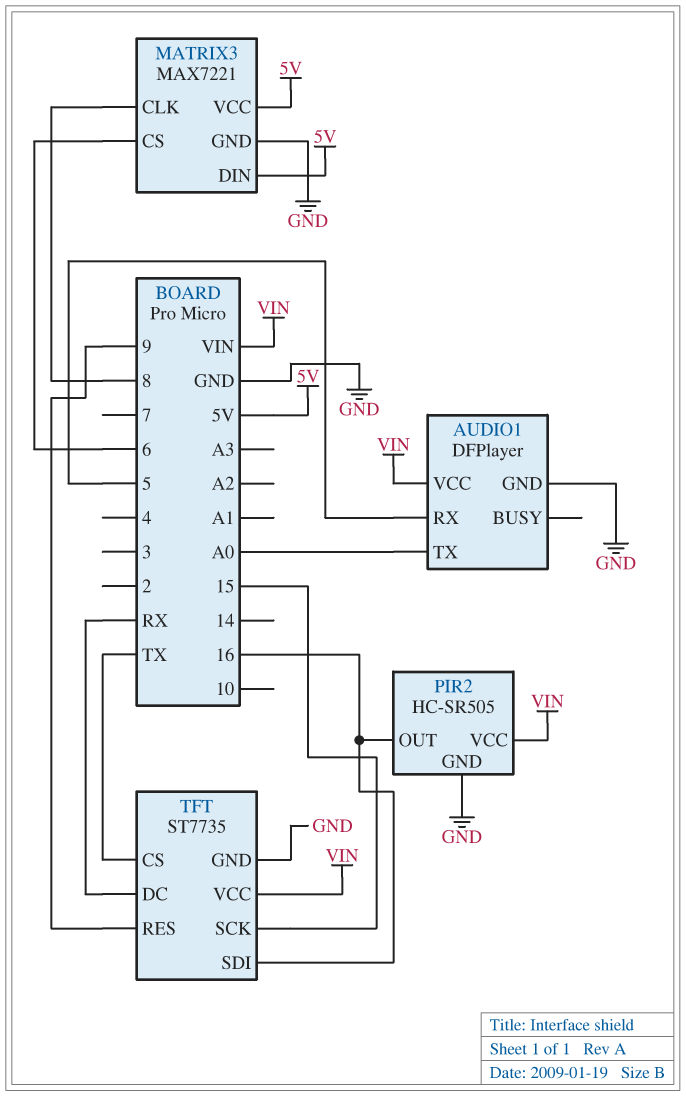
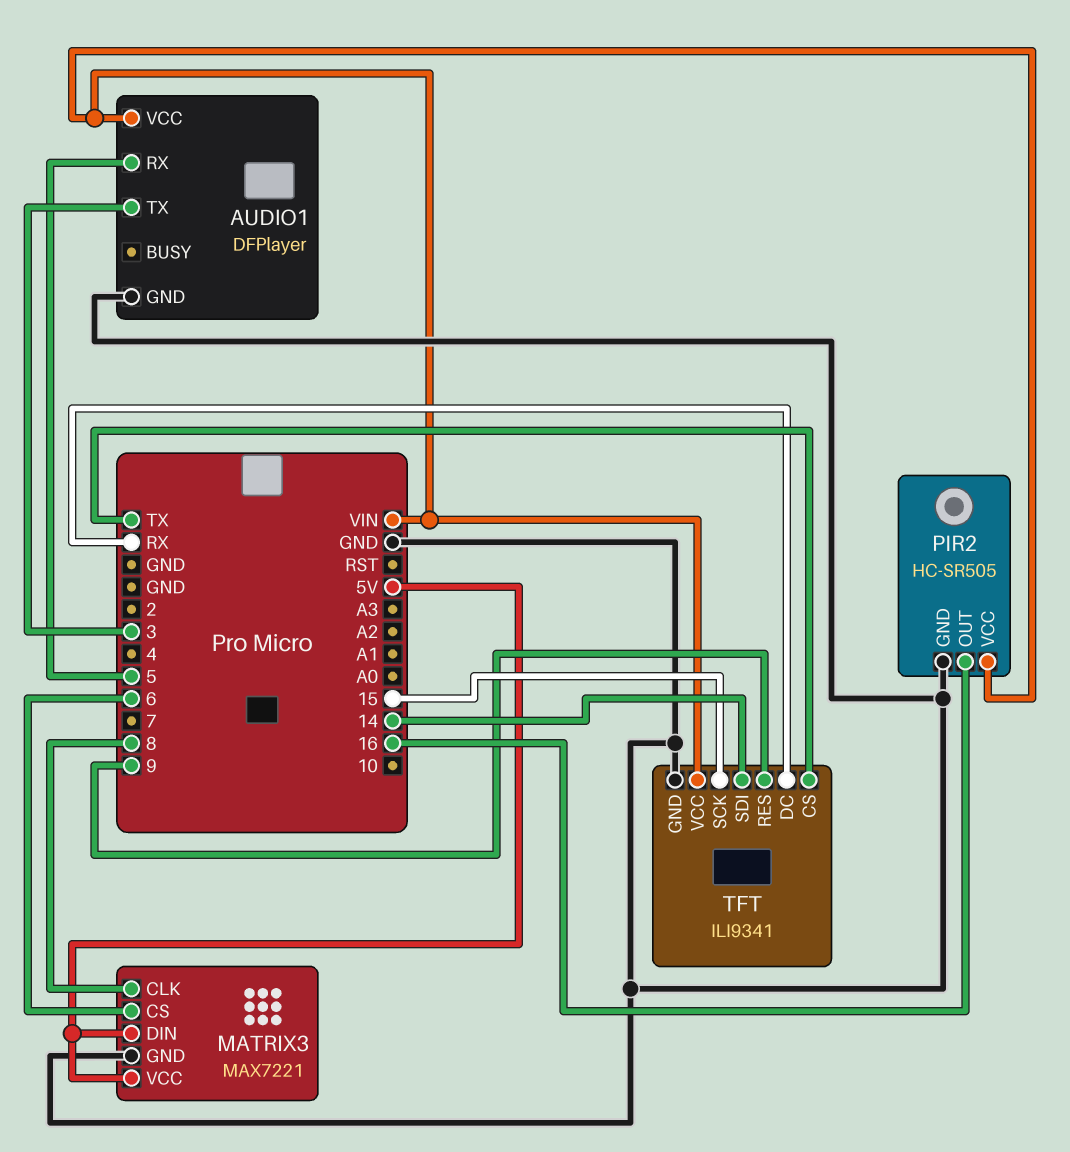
AUDIO1 pin TX: A0 -> 3
TFT: ST7735 -> ILI9341
TFT pin SDI: 16 -> 14

